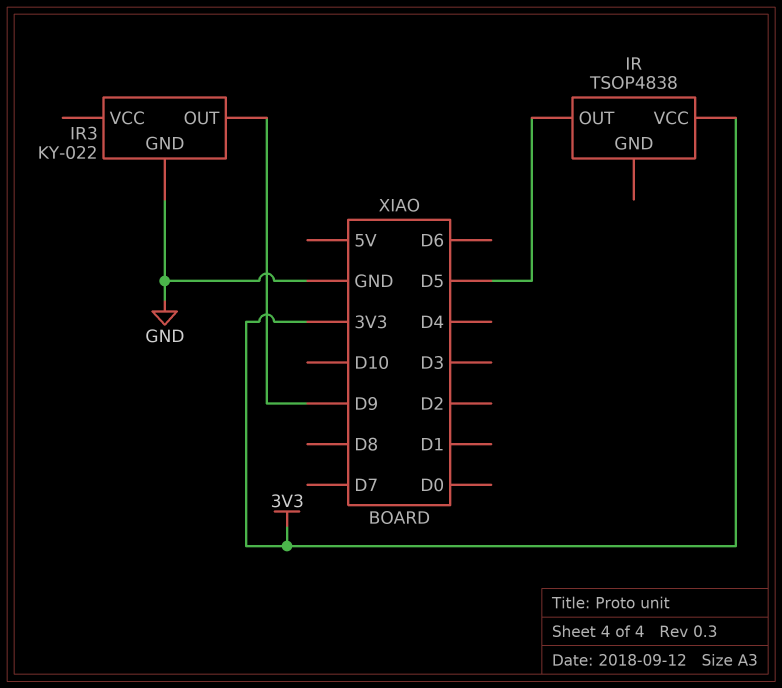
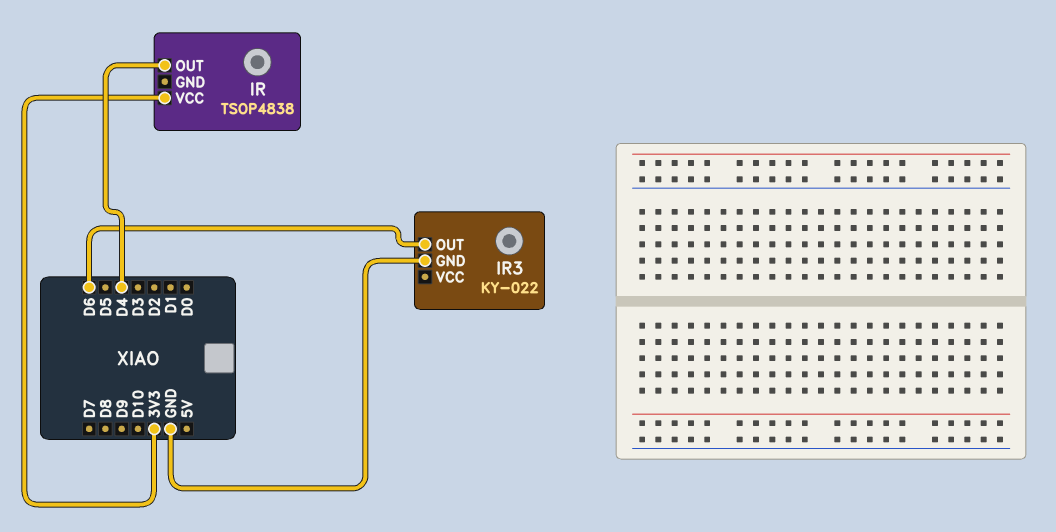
IR pin OUT: D5 -> D4
IR3 pin OUT: D9 -> D6

